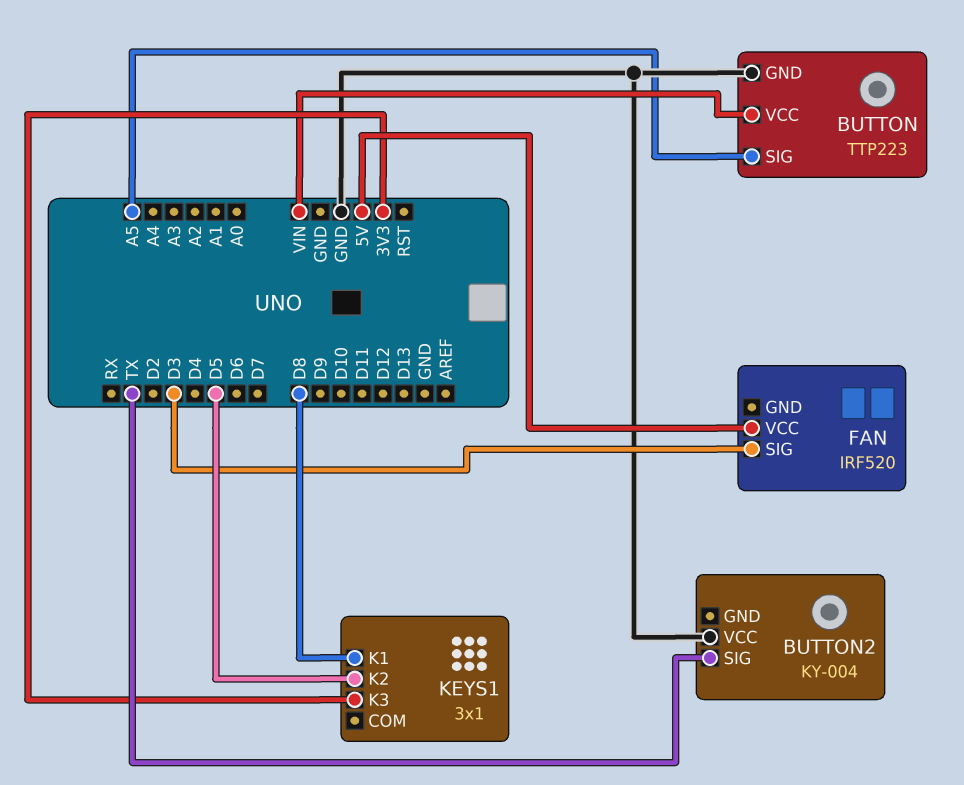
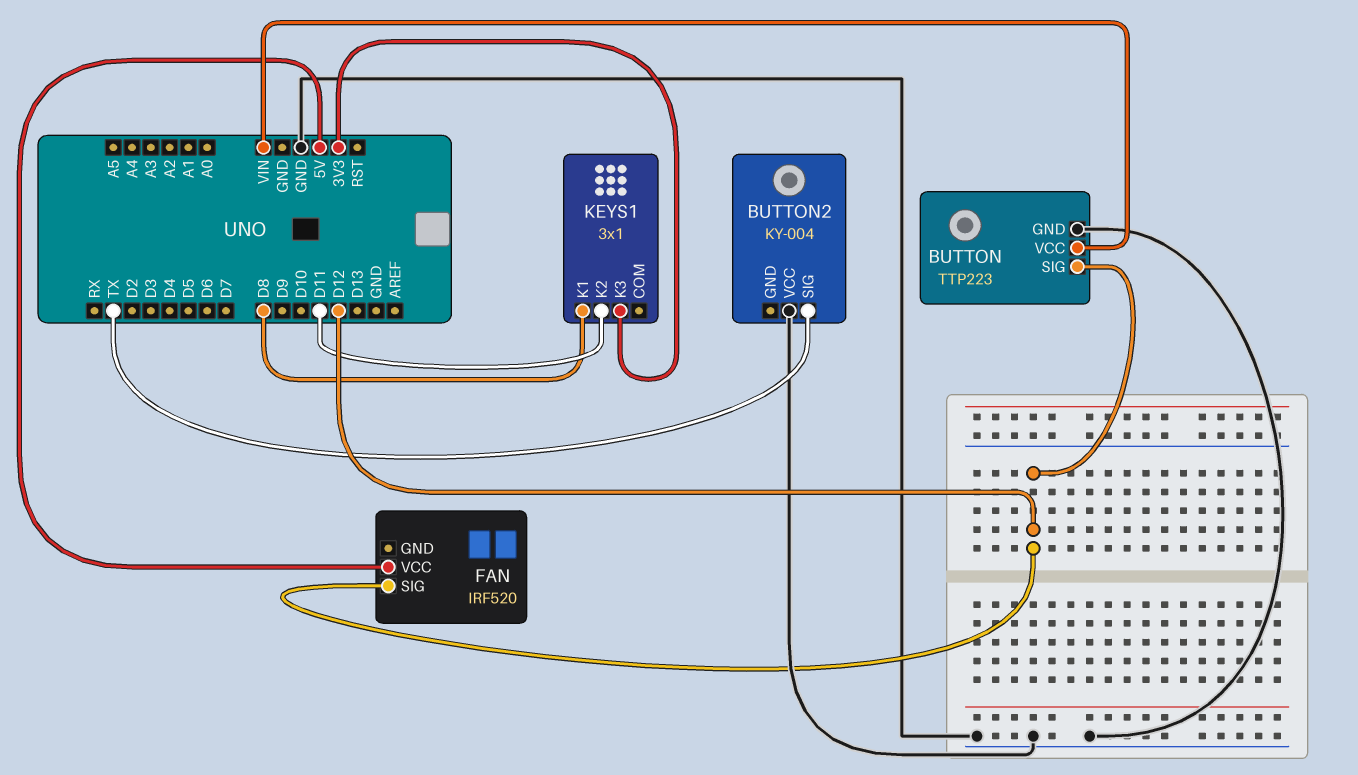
BUTTON pin SIG: A5 -> D12
FAN pin SIG: D3 -> D12
KEYS1 pin K2: D5 -> D11

